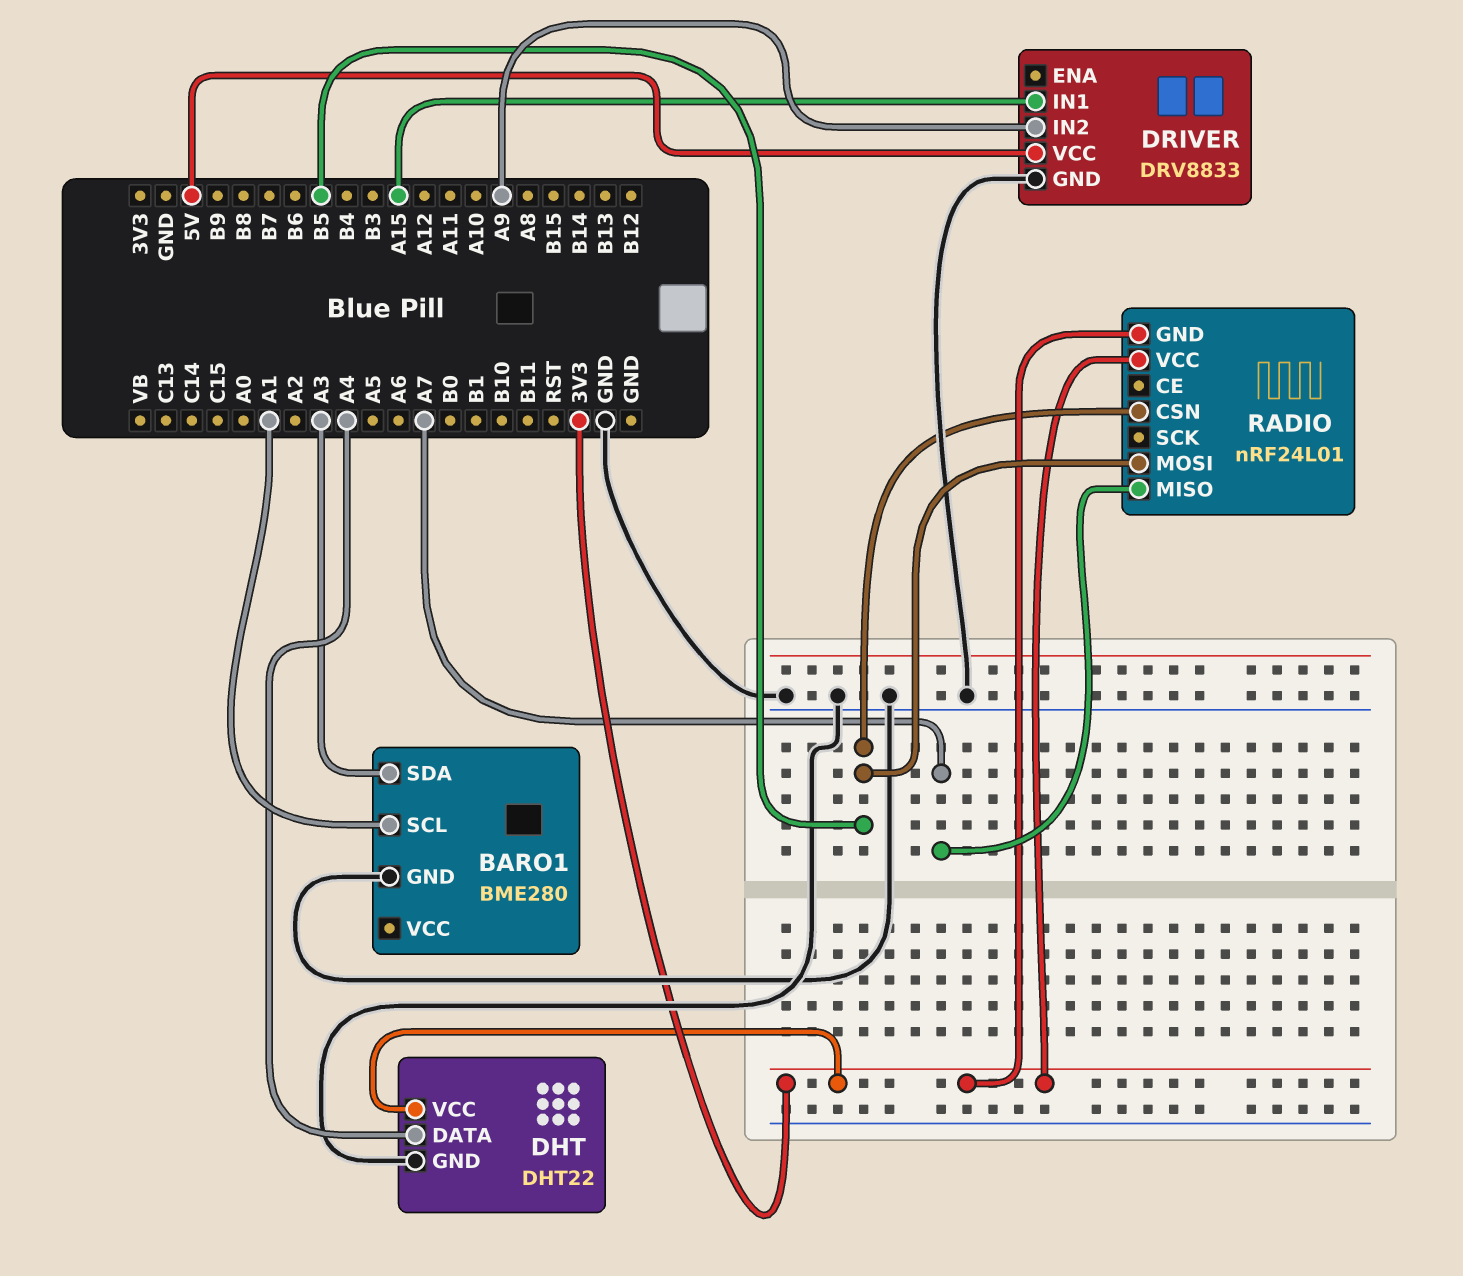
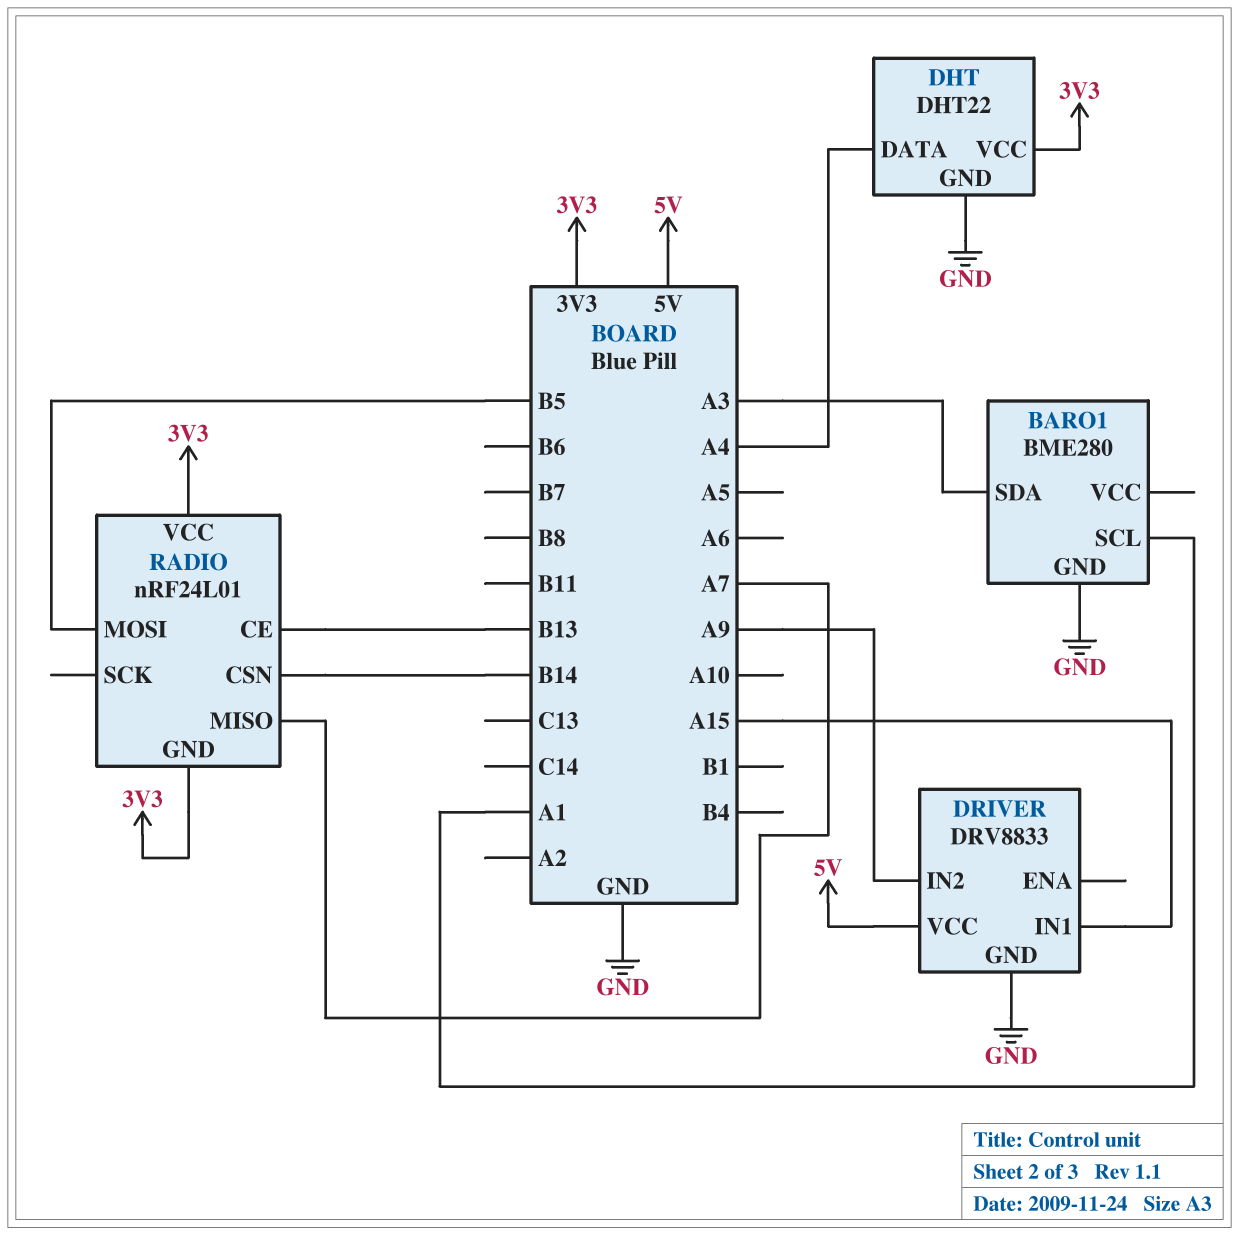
RADIO pin CE: none -> B13
RADIO pin CSN: B5 -> B14

